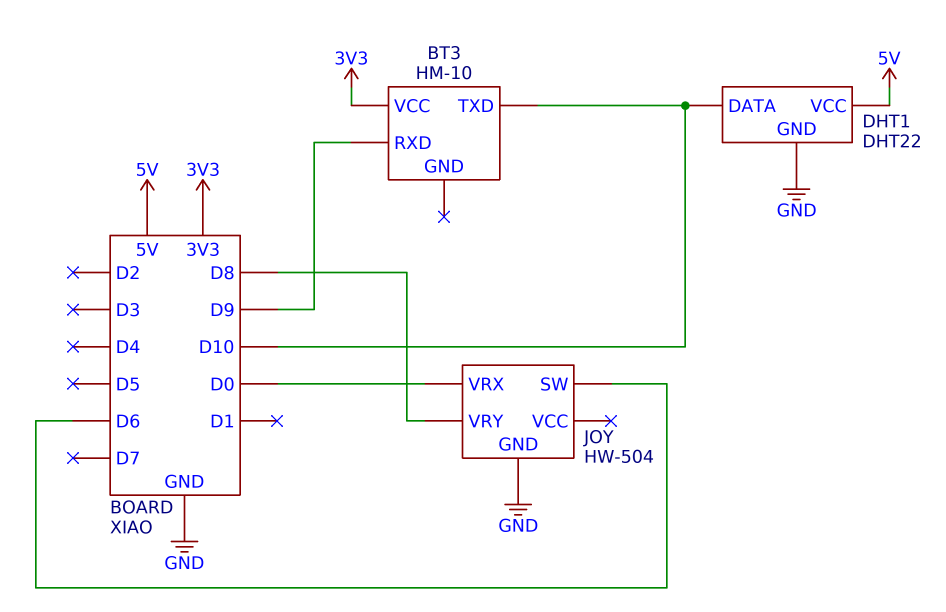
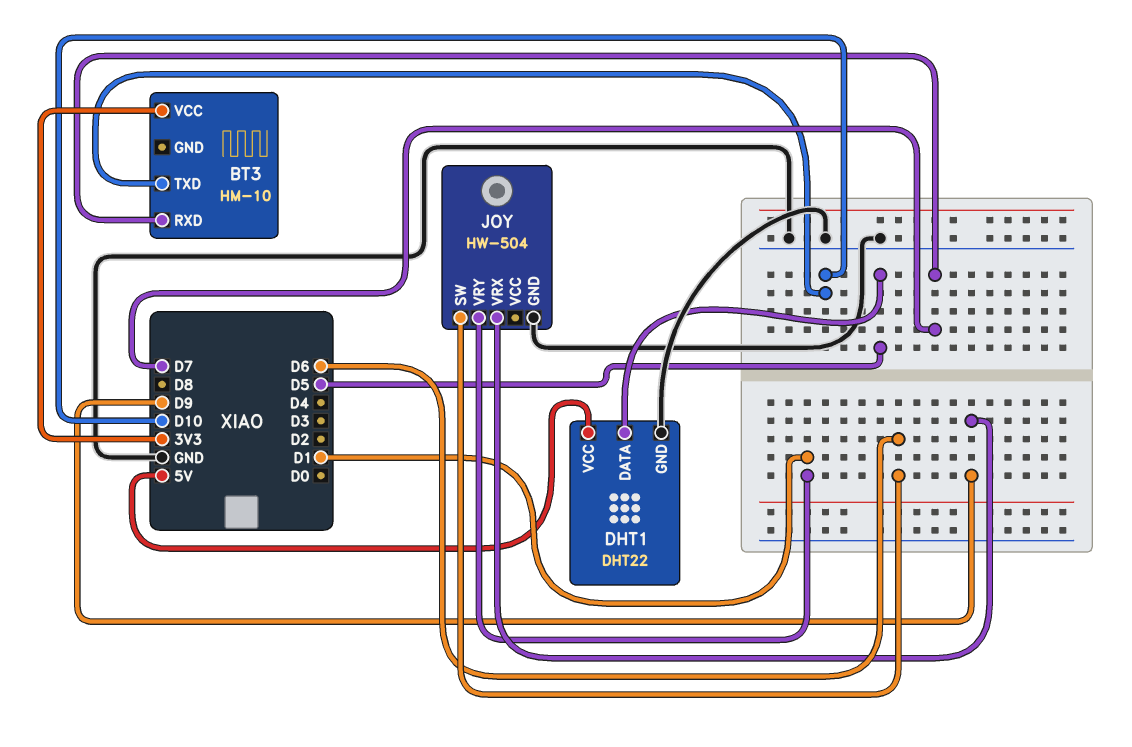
BT3 pin RXD: D9 -> D7
DHT1 pin DATA: D10 -> D5
JOY pin VRX: D0 -> D9
JOY pin VRY: D8 -> D1

